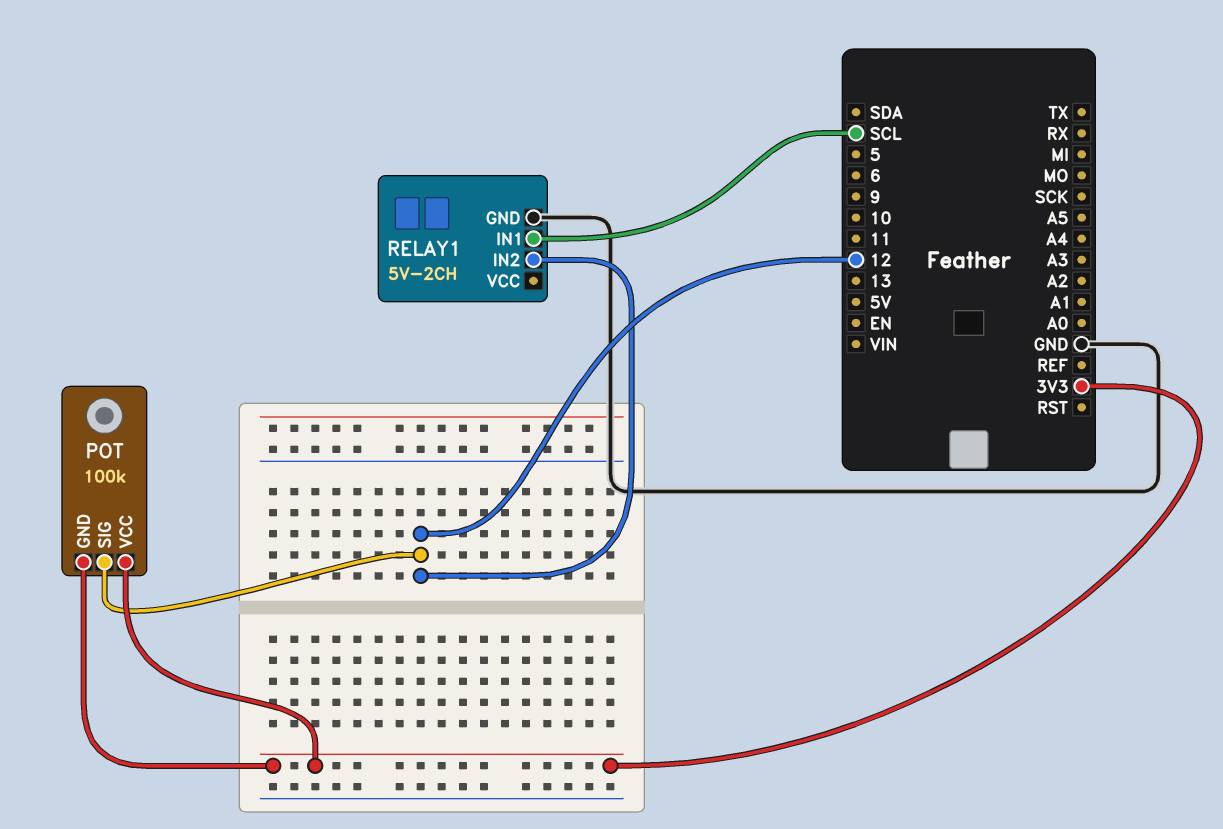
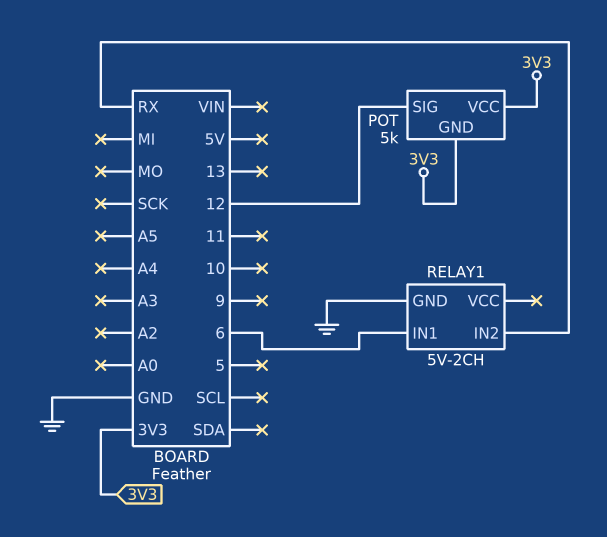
POT: 100k -> 5k
RELAY1 pin IN1: SCL -> 6
RELAY1 pin IN2: 12 -> RX

